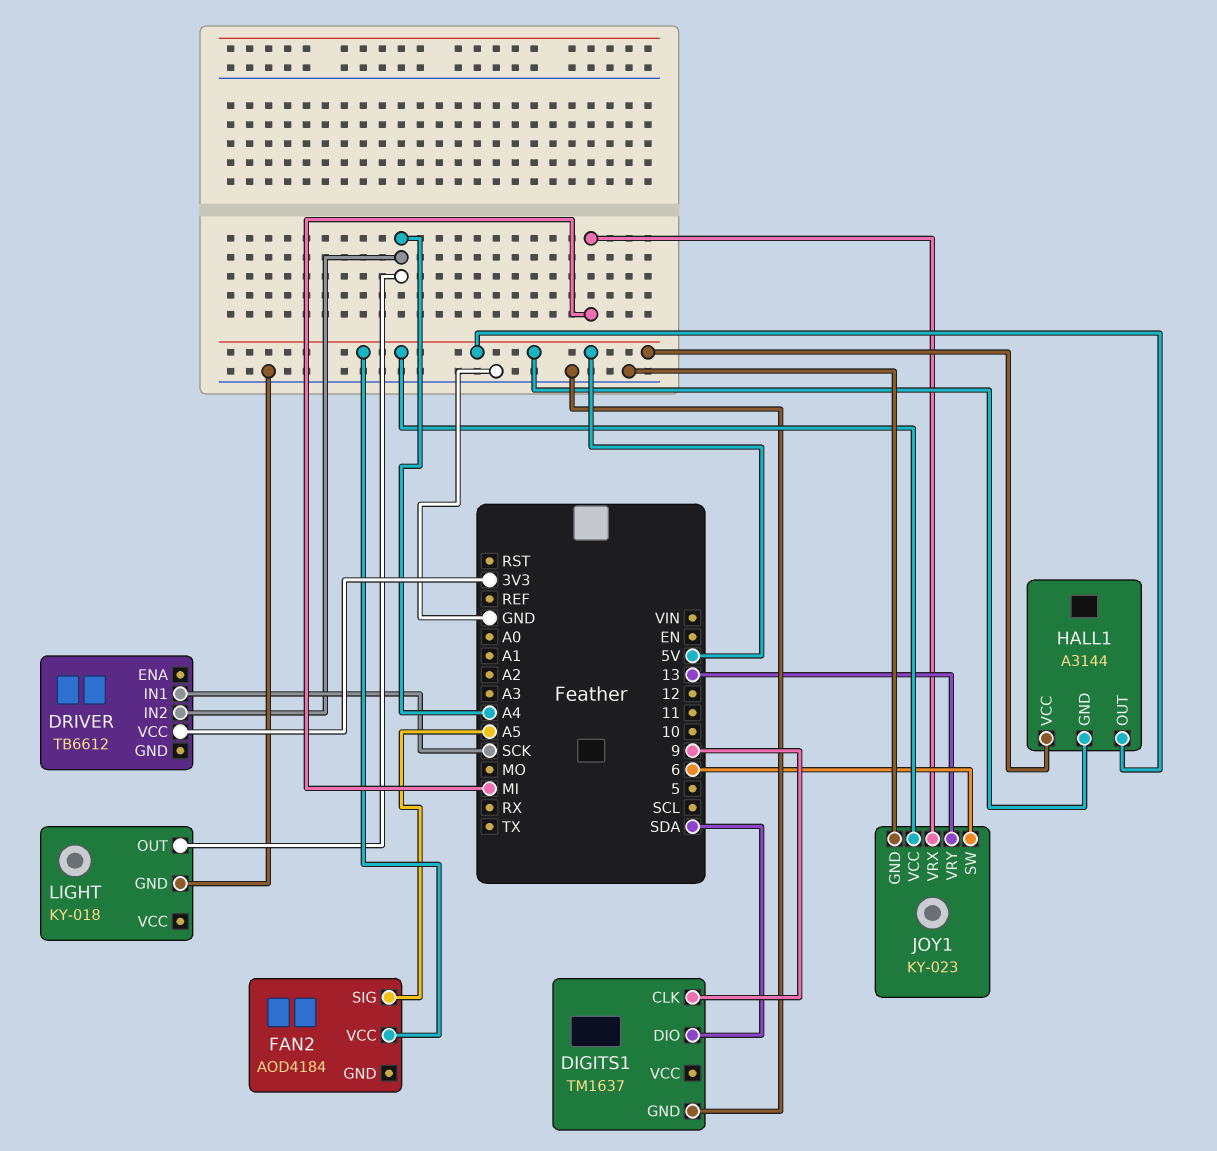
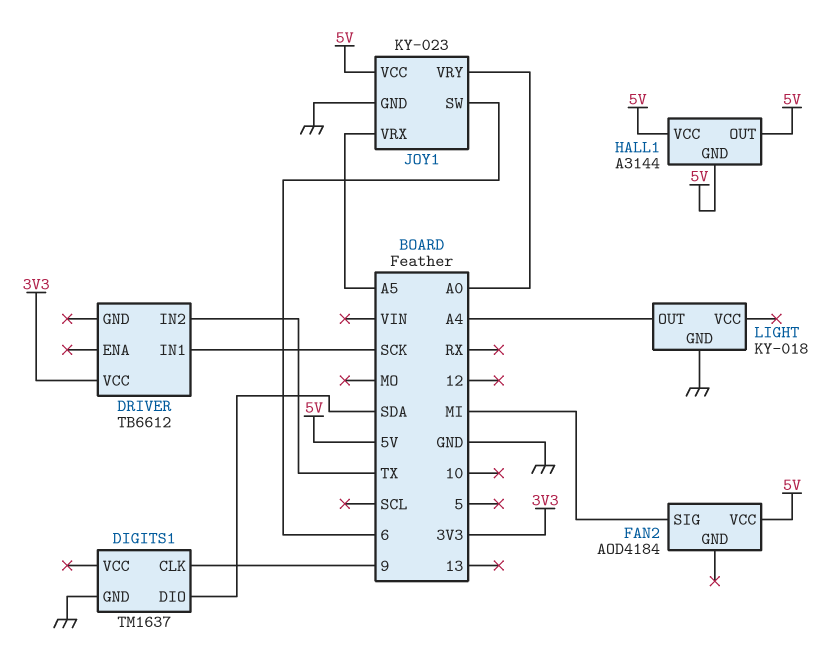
DRIVER pin IN2: A4 -> TX
FAN2 pin SIG: A5 -> MI
JOY1 pin VRX: MI -> A5
JOY1 pin VRY: 13 -> A0

